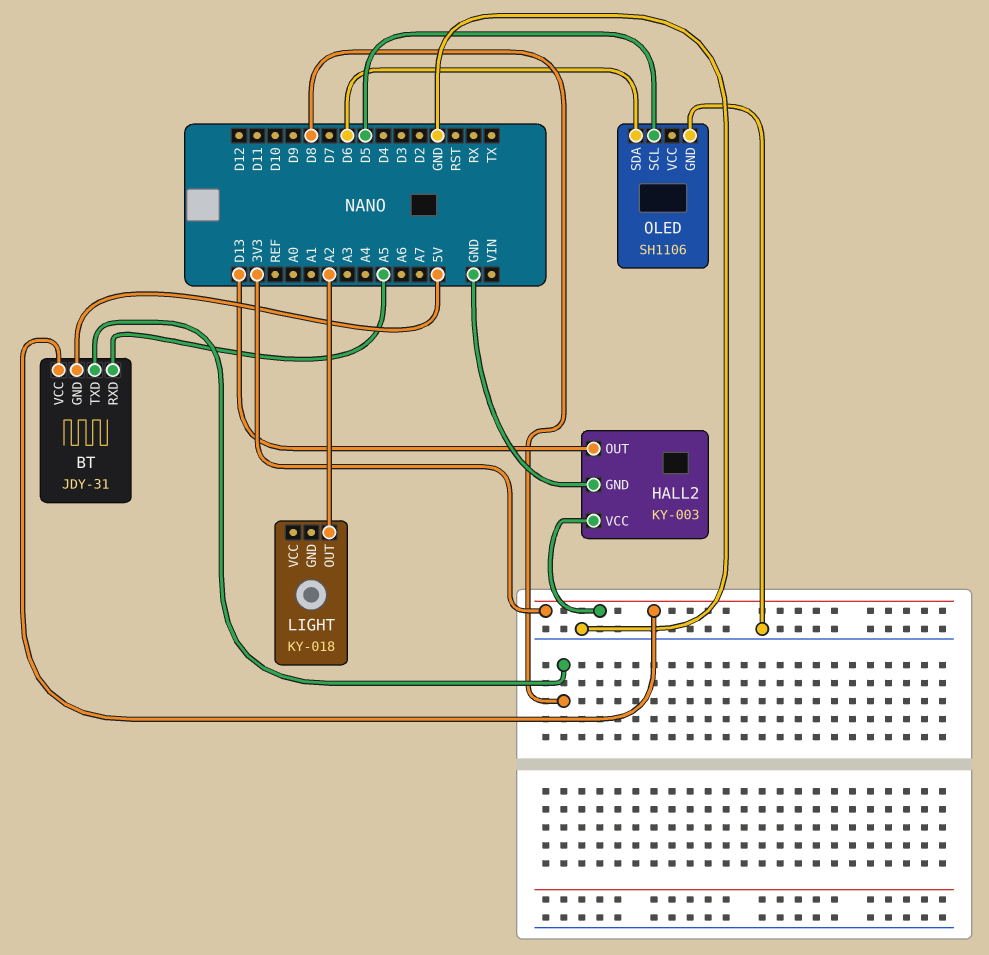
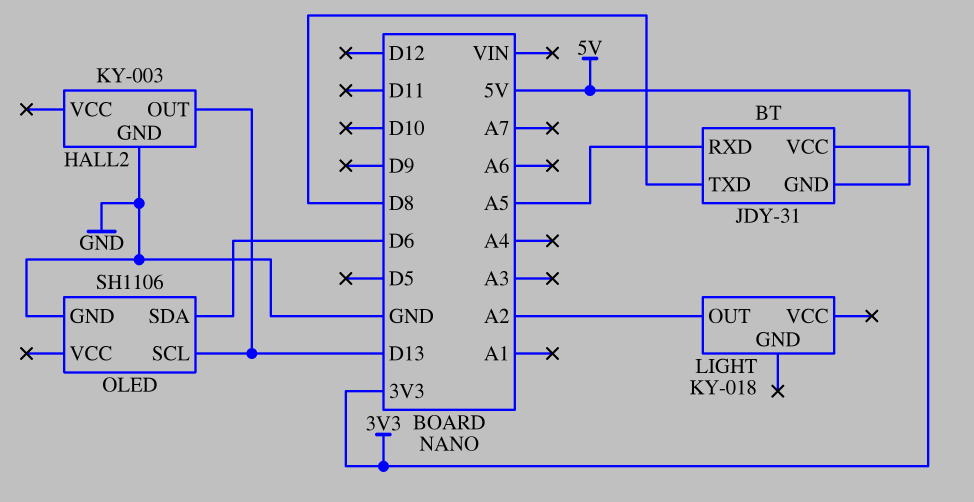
HALL2 pin VCC: 3V3 -> none
OLED pin SCL: D5 -> D13

